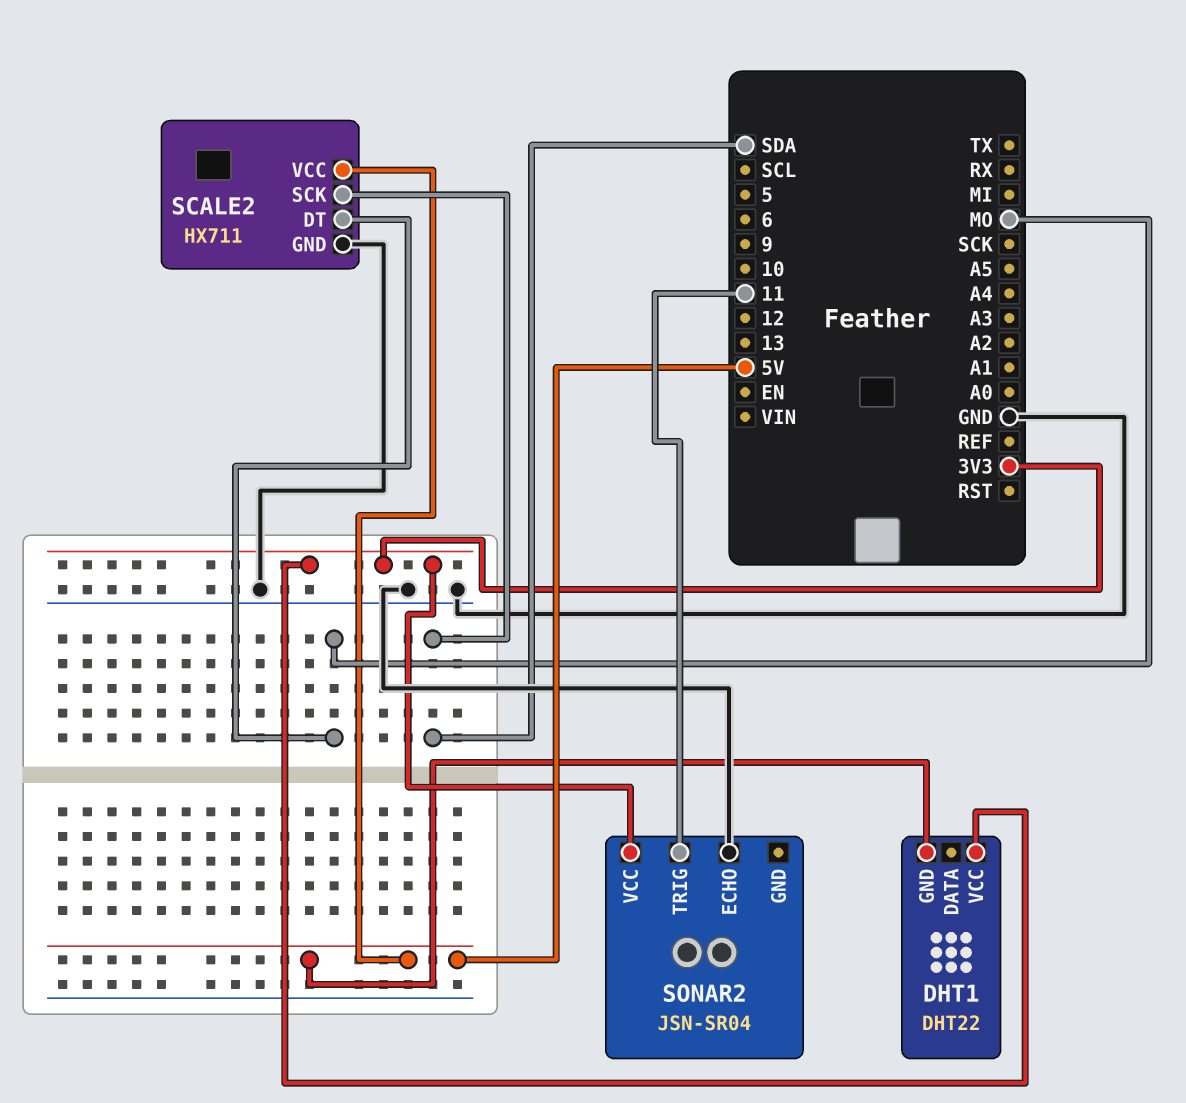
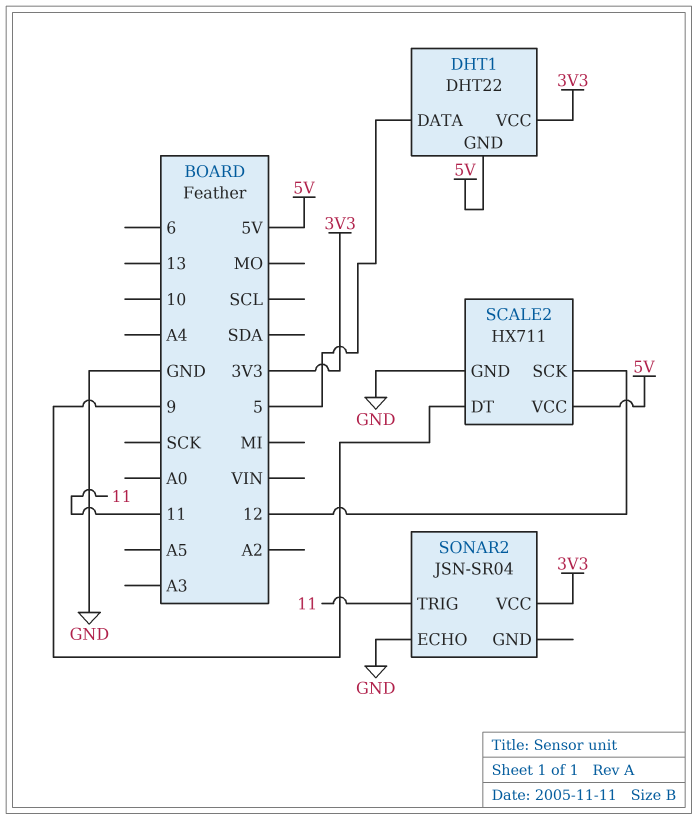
DHT1 pin DATA: none -> 5
SCALE2 pin DT: MO -> 9
SCALE2 pin SCK: SDA -> 12

